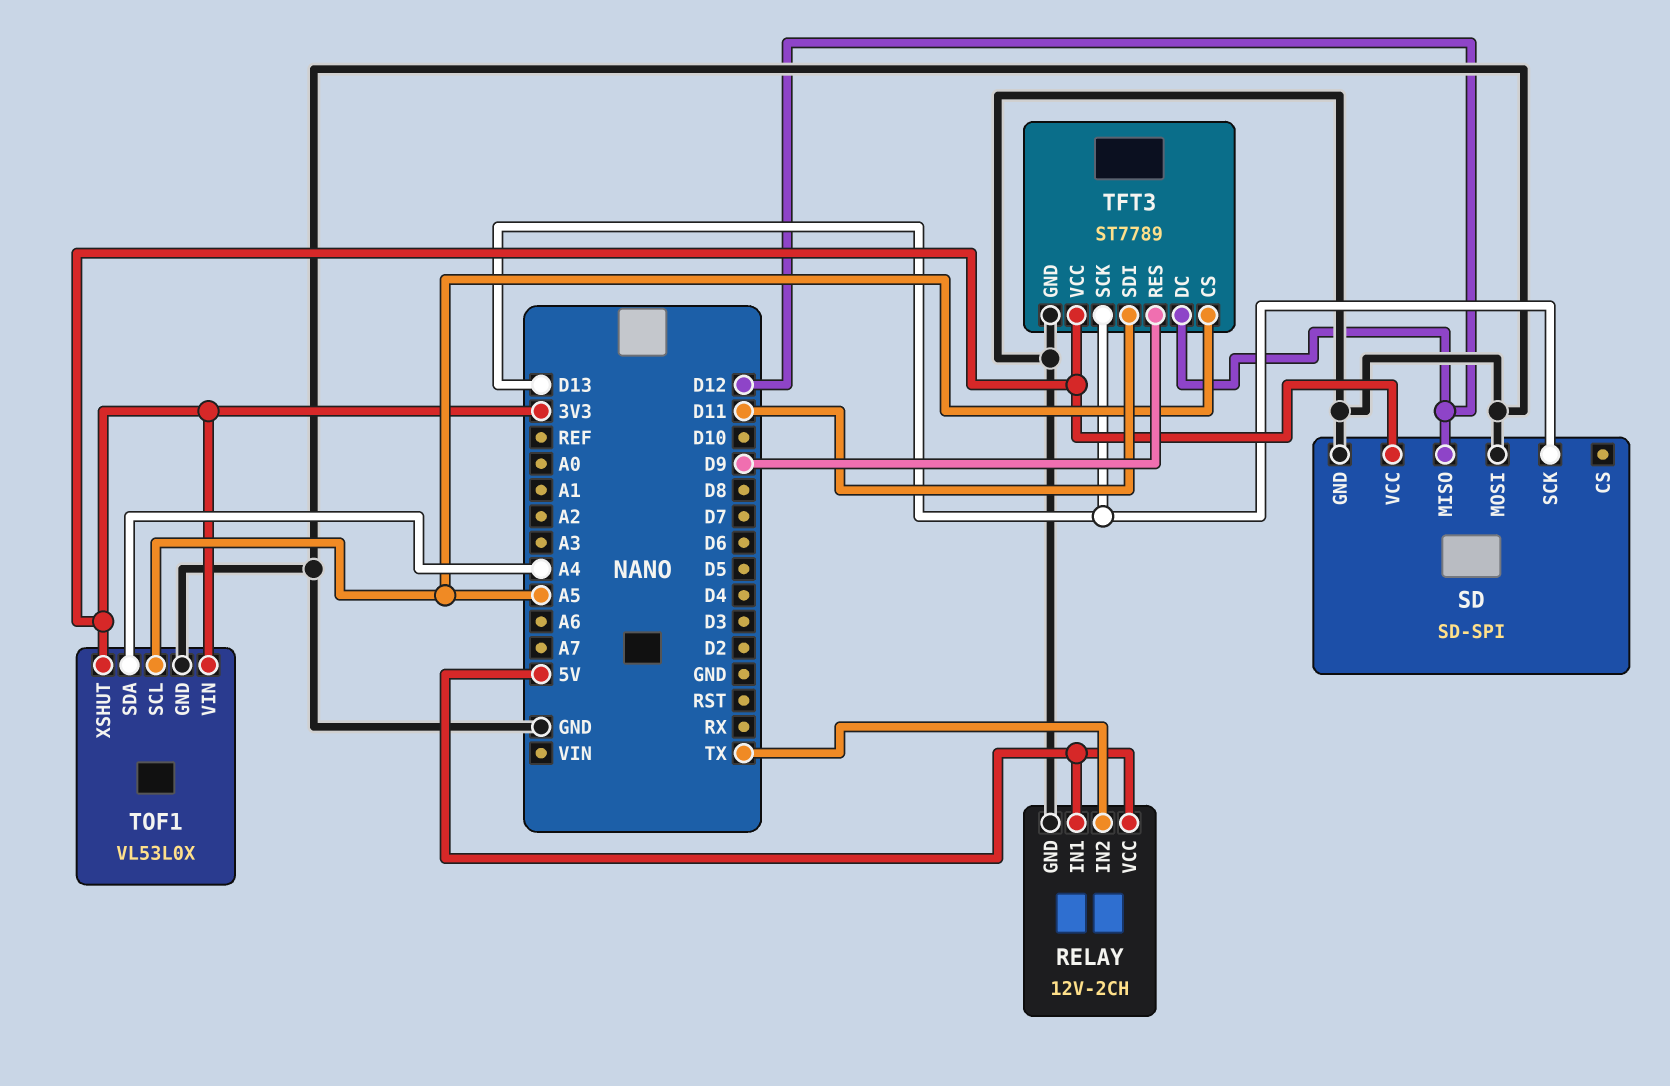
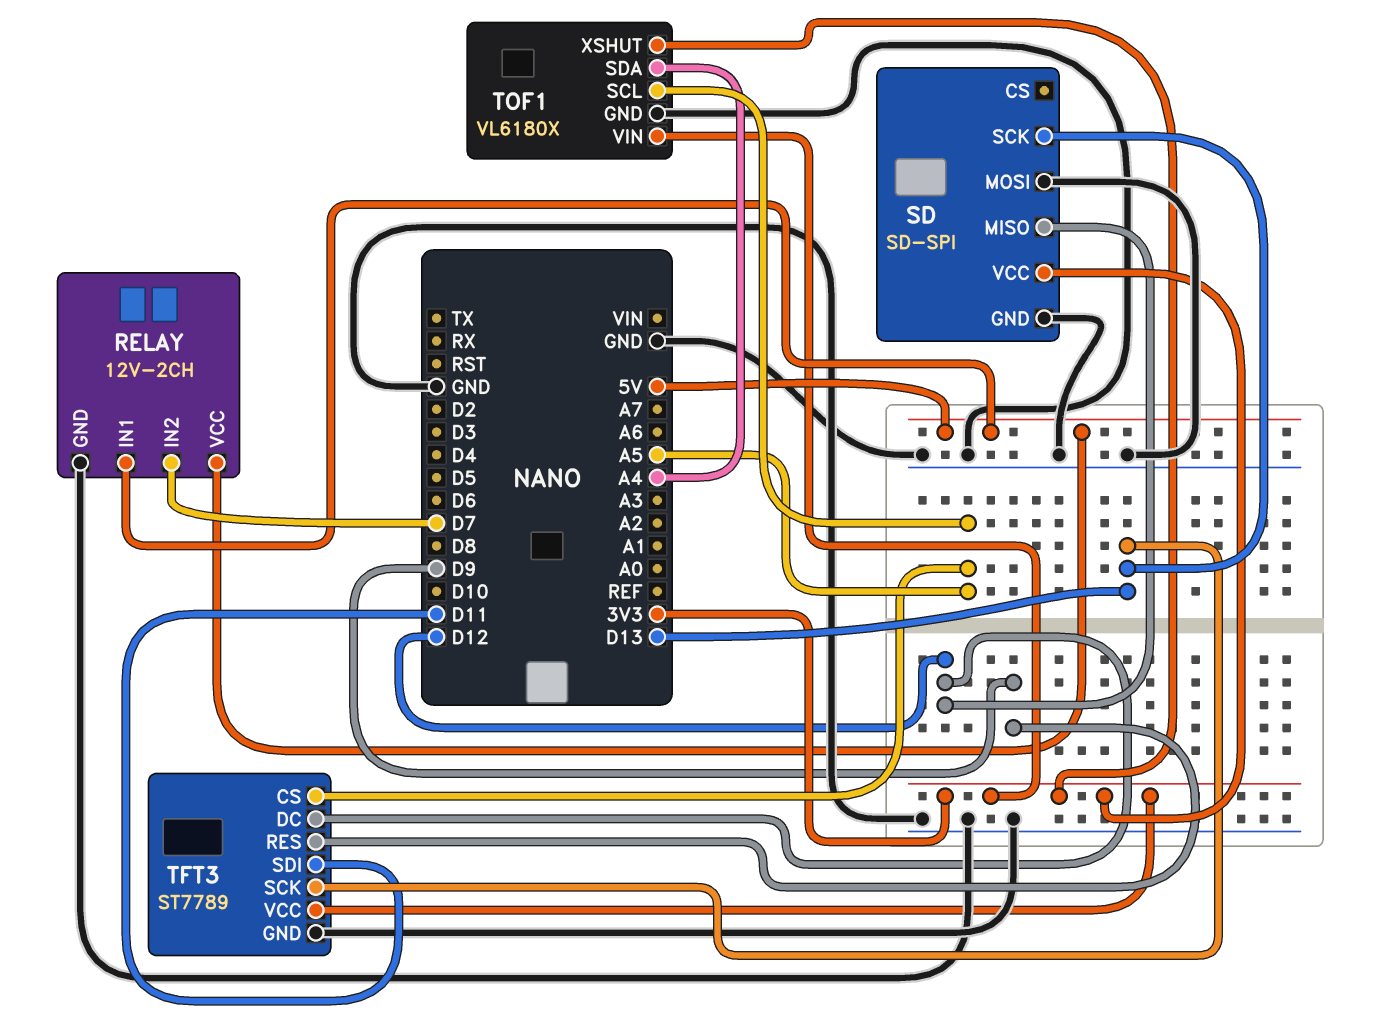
RELAY pin IN2: TX -> D7
TOF1: VL53L0X -> VL6180X

